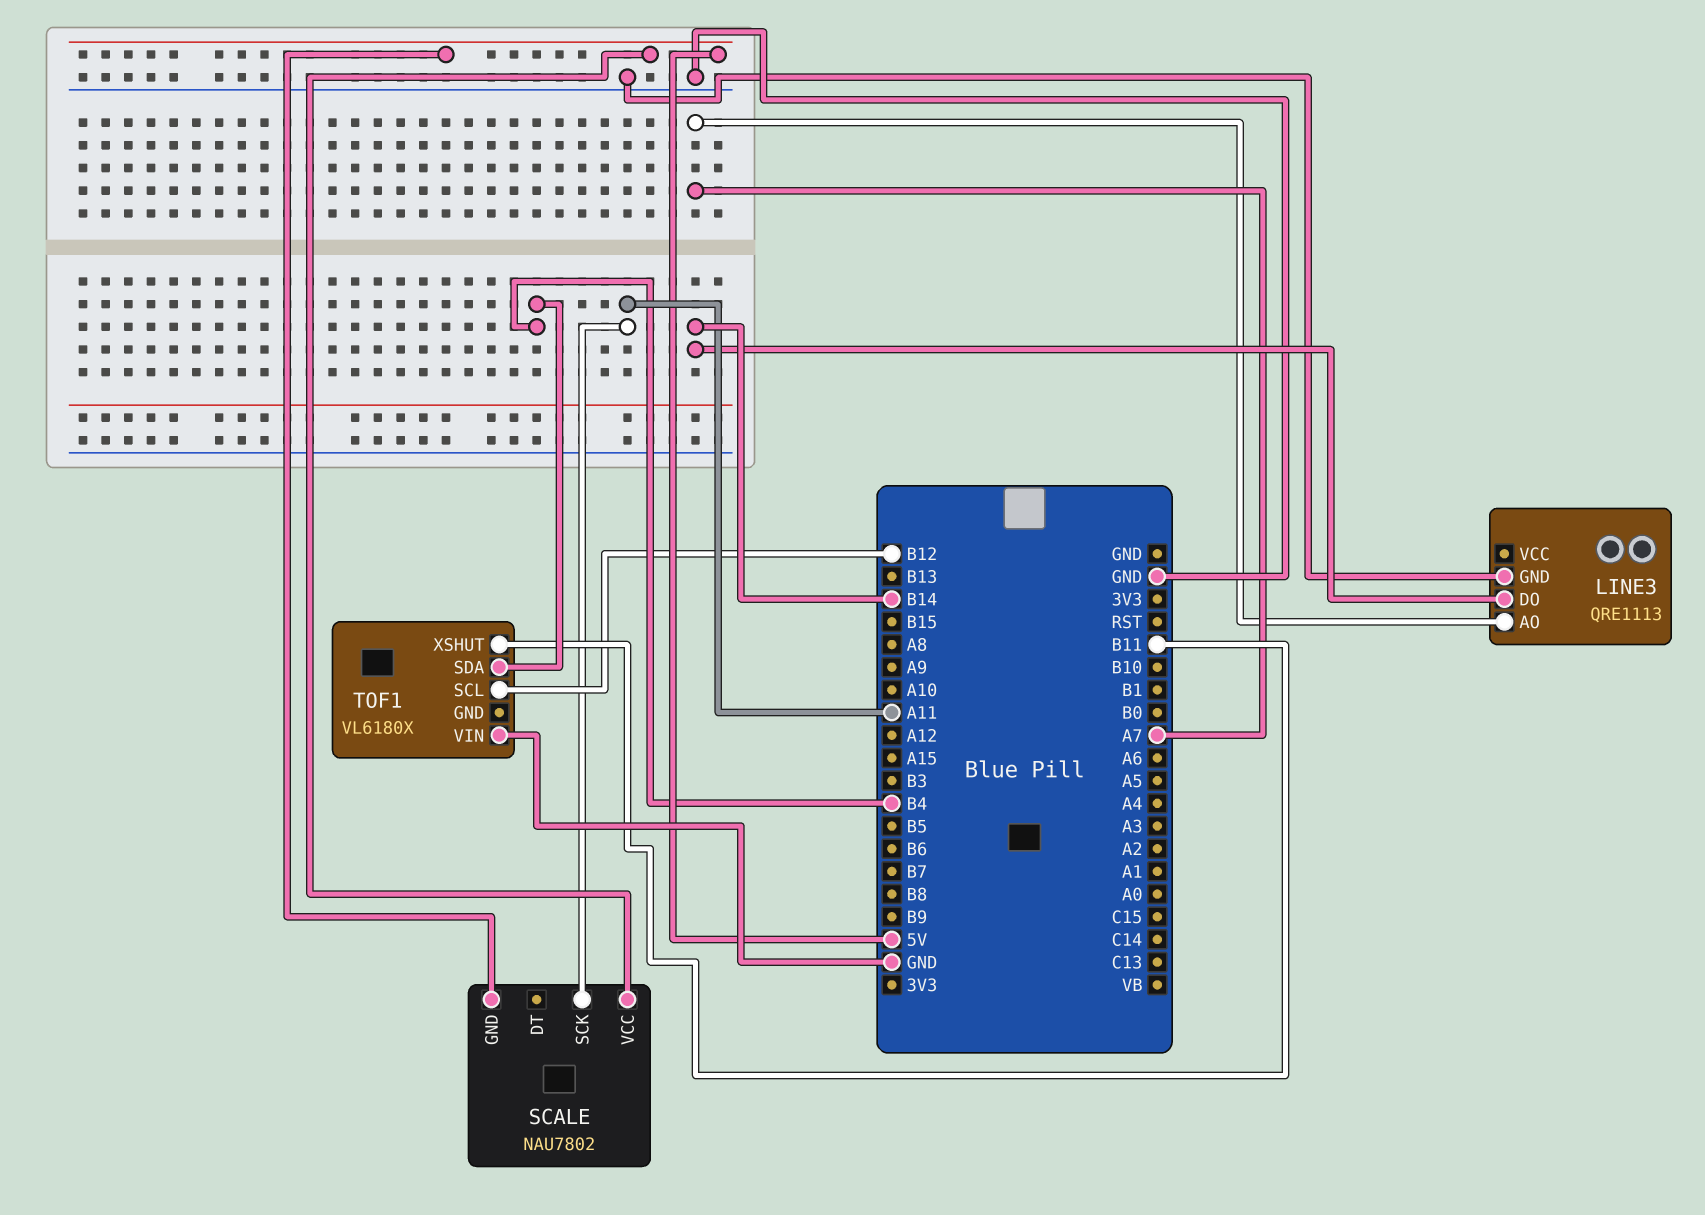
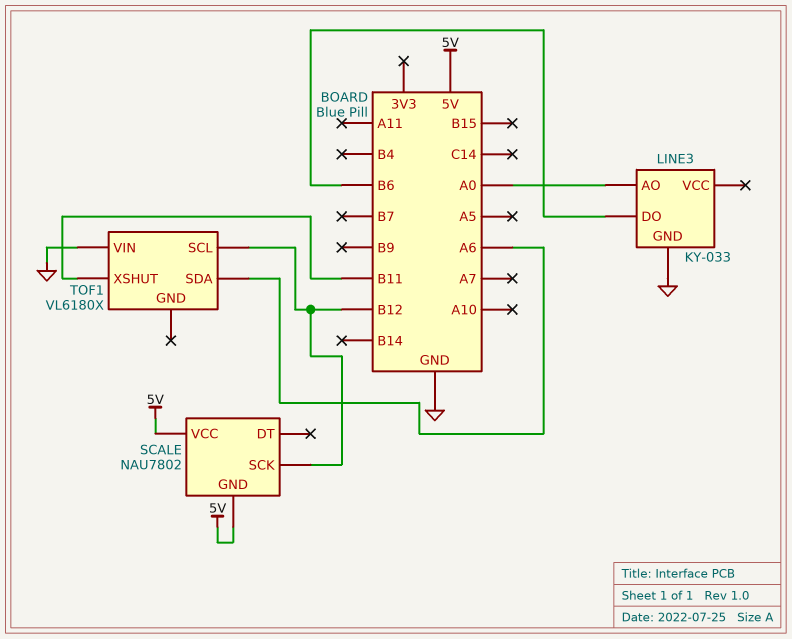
LINE3: QRE1113 -> KY-033
LINE3 pin AO: A7 -> A0
LINE3 pin DO: B14 -> B6
SCALE pin SCK: A11 -> B12
TOF1 pin SDA: B4 -> A6

